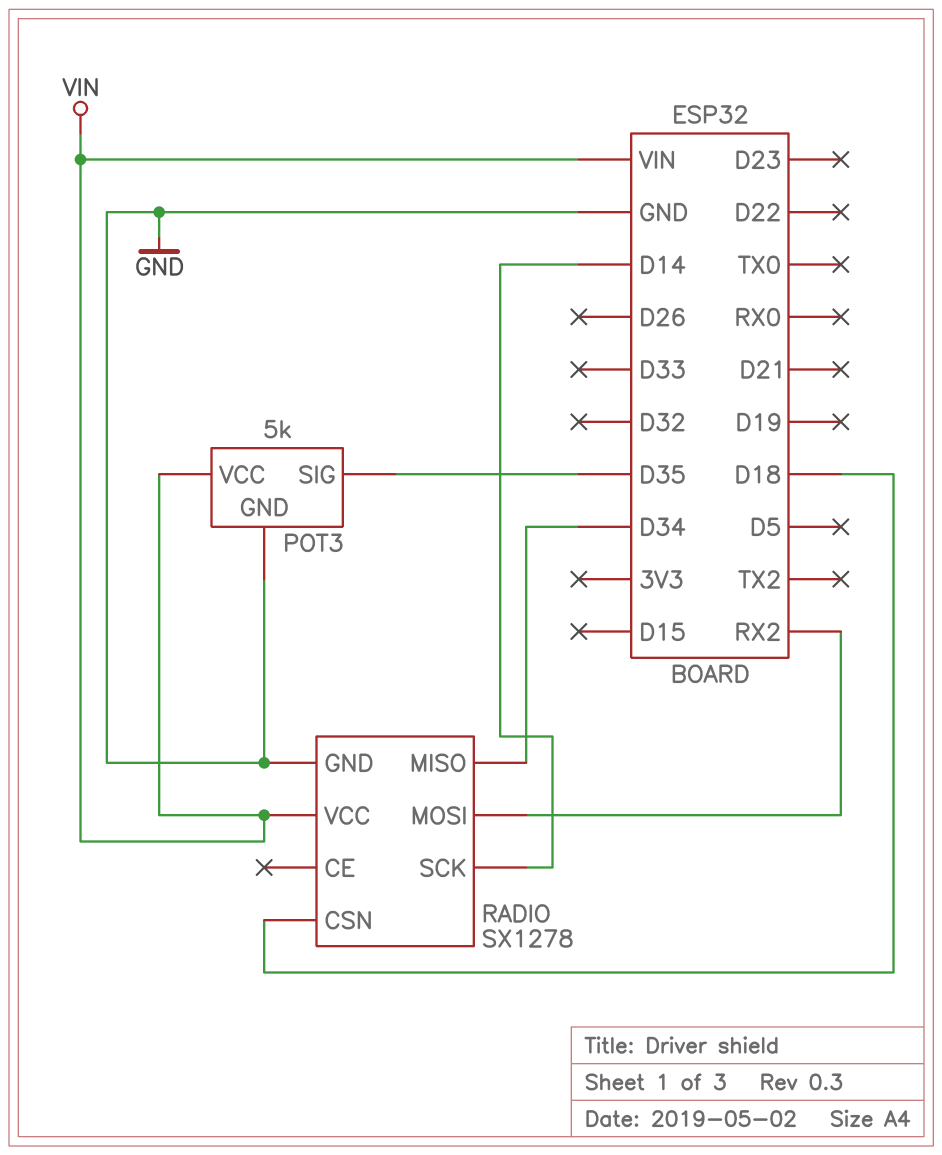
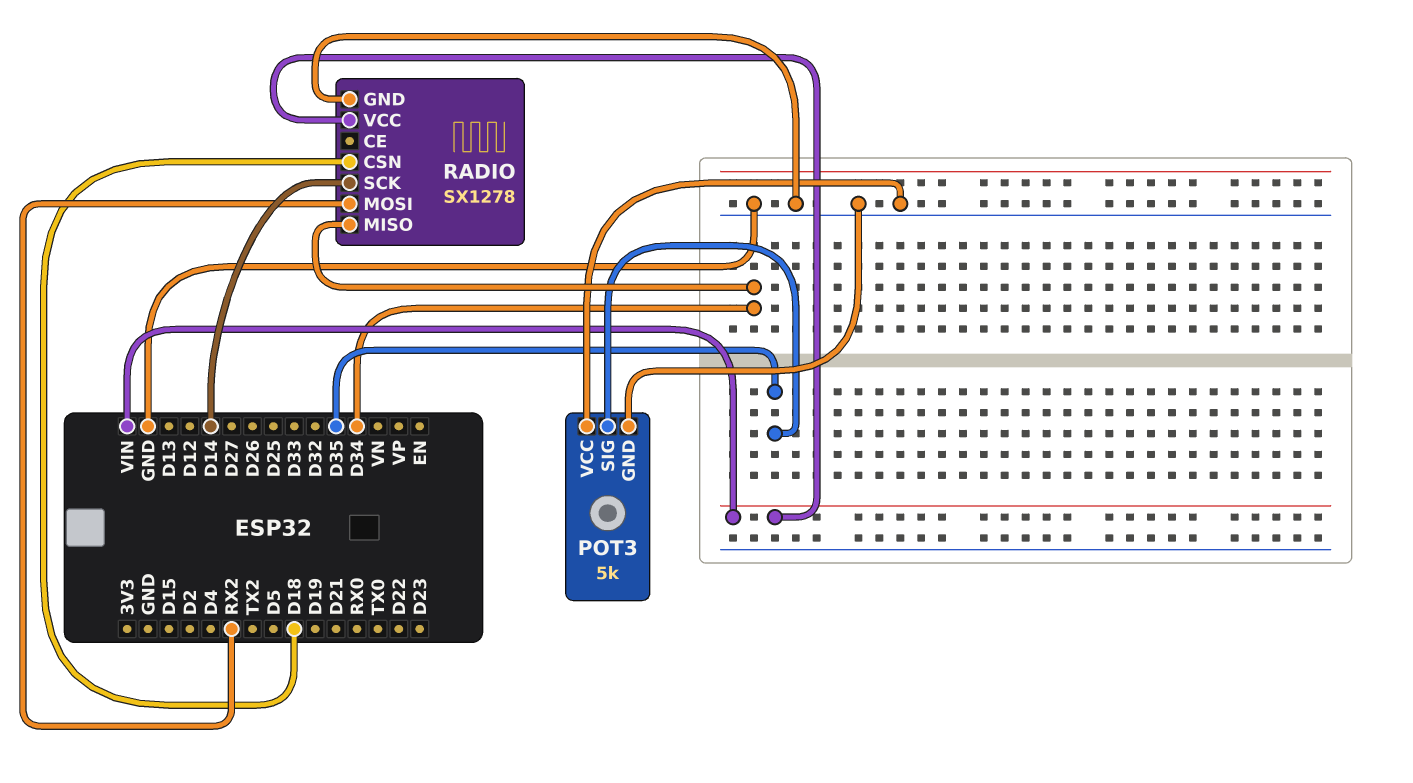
POT3 pin VCC: VIN -> GND

